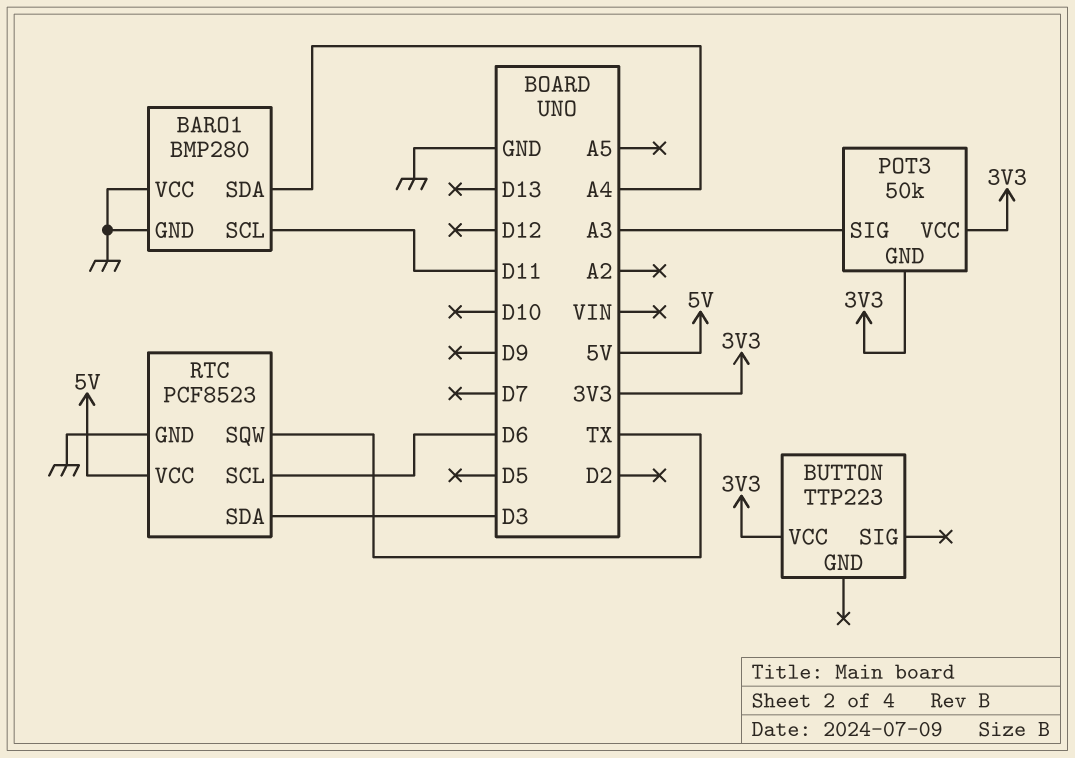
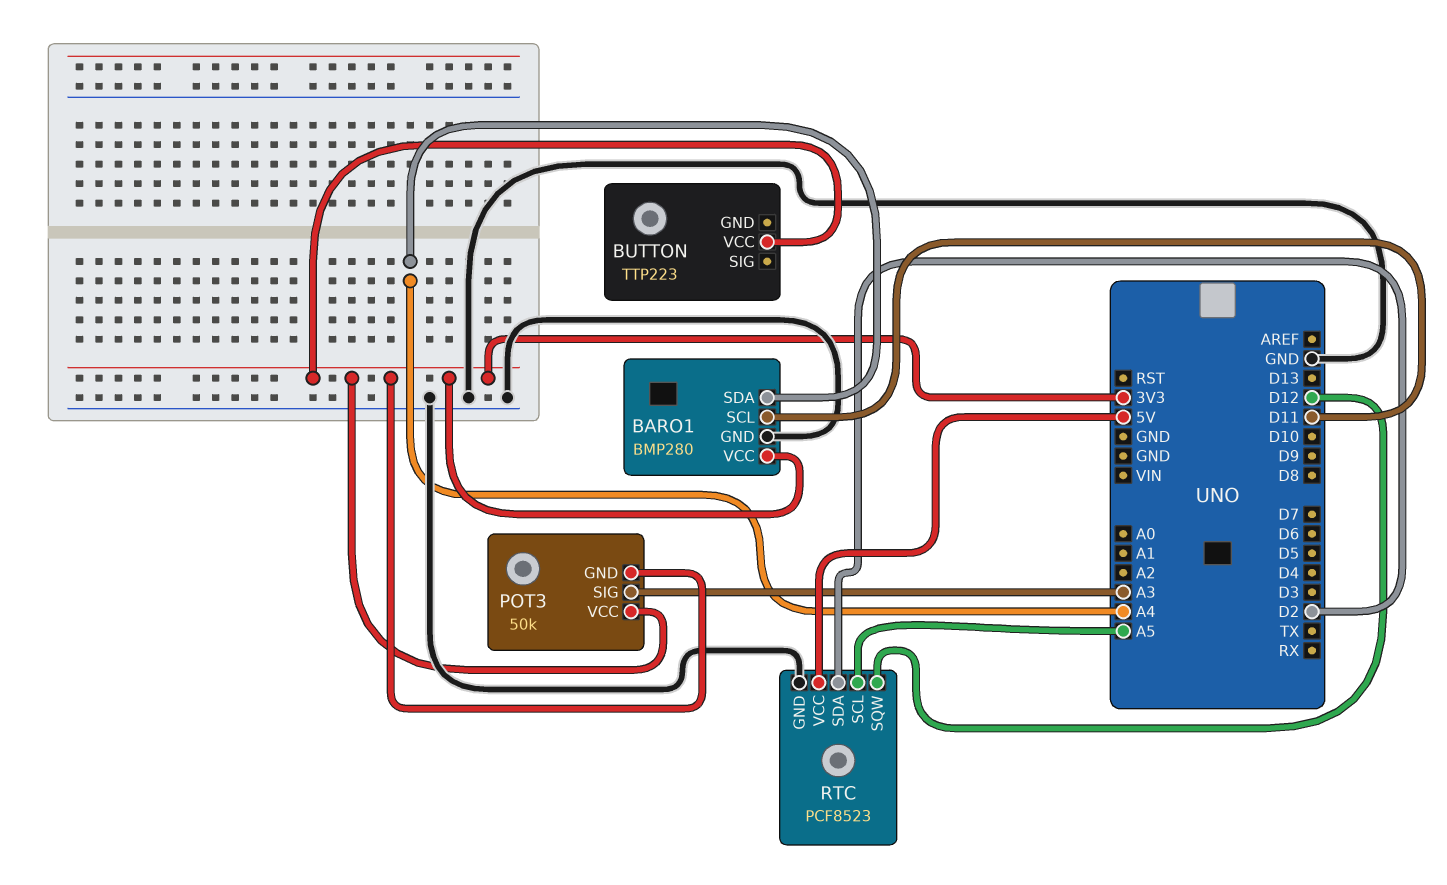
BARO1 pin VCC: GND -> 3V3
RTC pin SCL: D6 -> A5
RTC pin SDA: D3 -> D2
RTC pin SQW: TX -> D12

